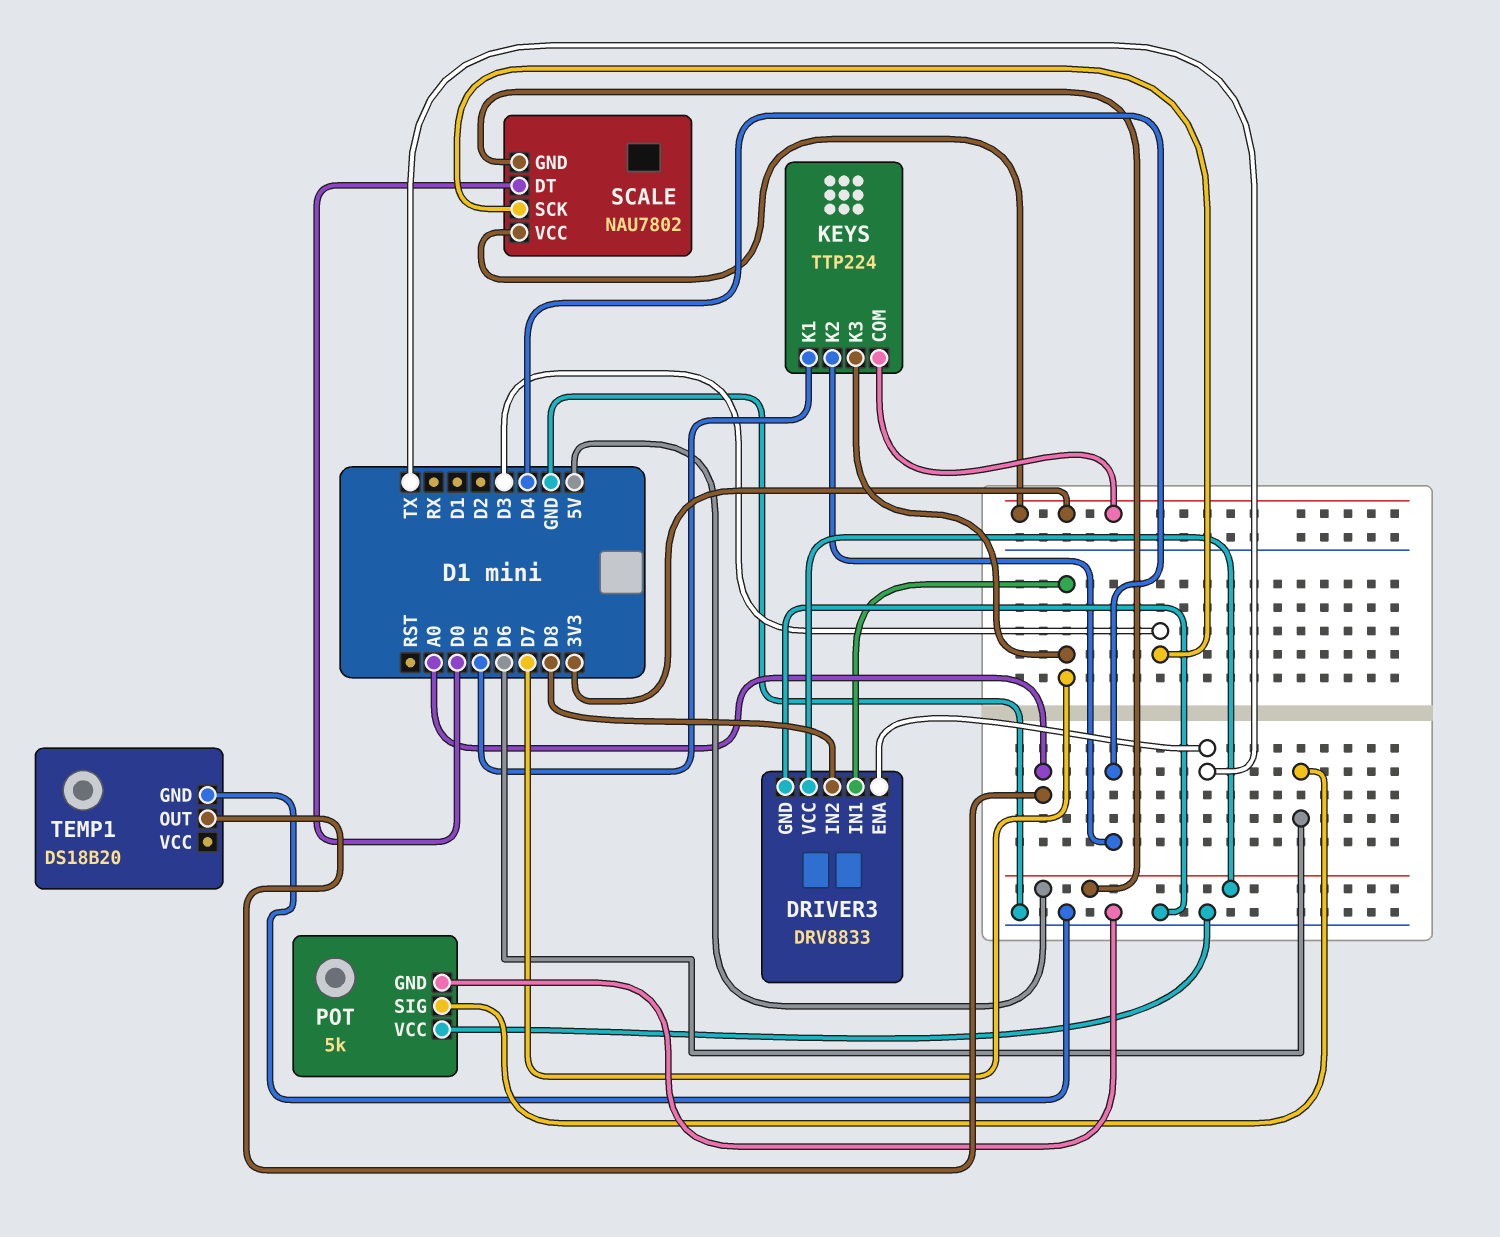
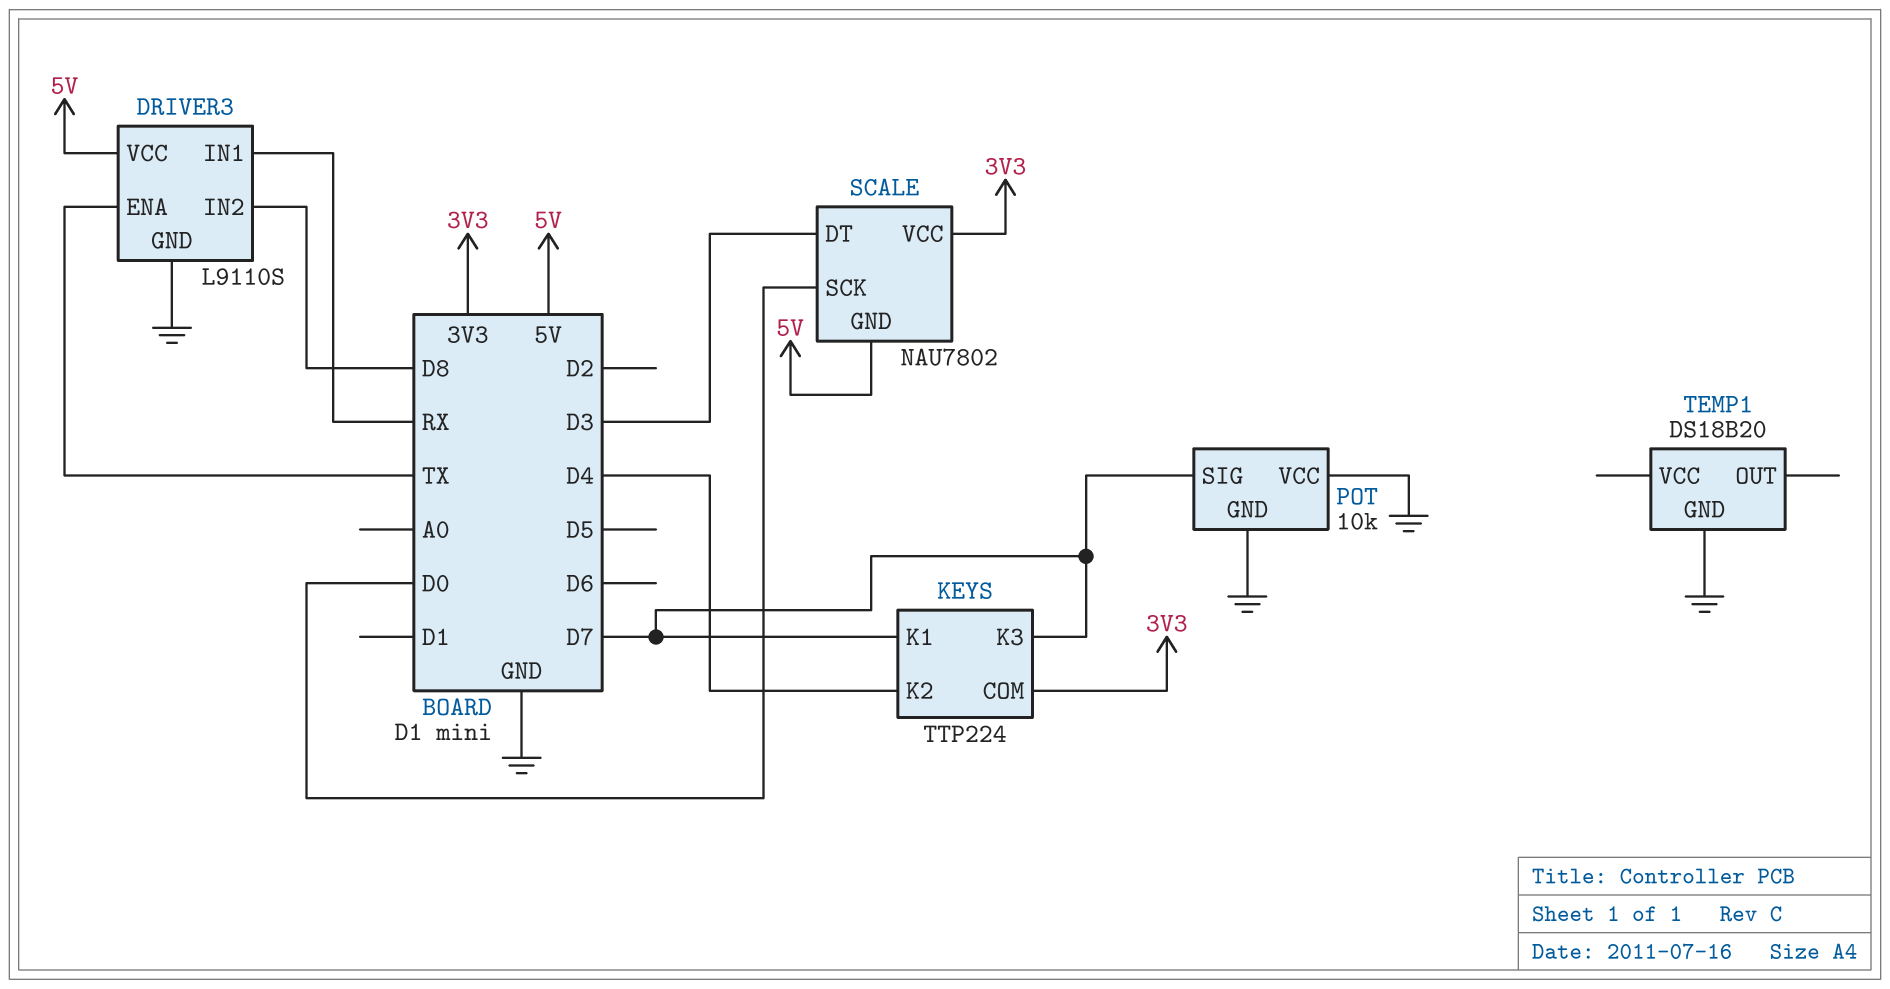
DRIVER3: DRV8833 -> L9110S
DRIVER3 pin IN1: D7 -> RX
KEYS pin K1: D5 -> D7
POT: 5k -> 10k
POT pin SIG: D6 -> D7
SCALE pin DT: D0 -> D3
SCALE pin SCK: D3 -> D0
TEMP1 pin OUT: A0 -> none

